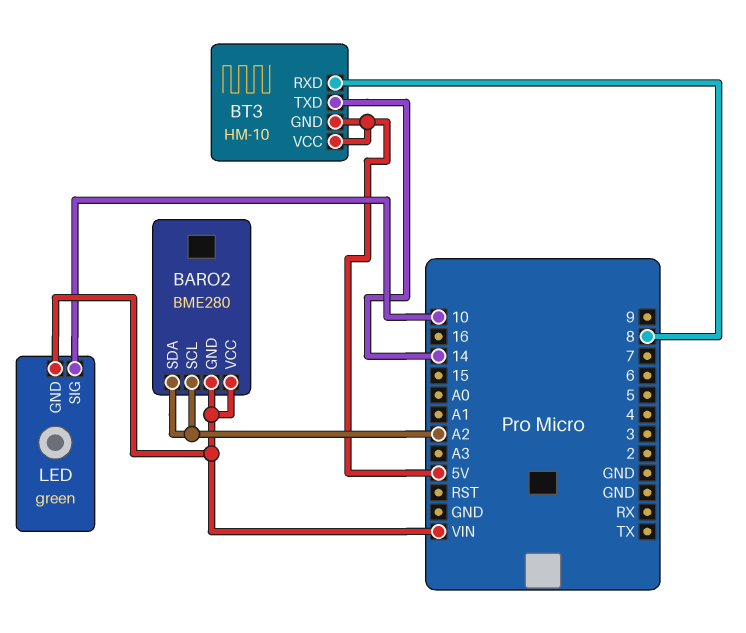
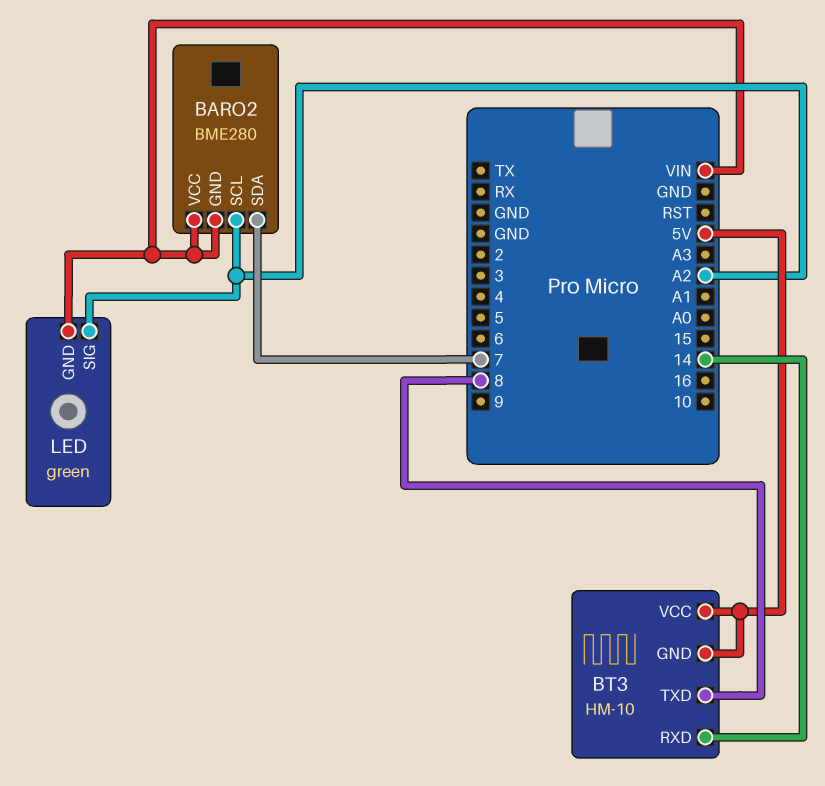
BARO2 pin SDA: A2 -> 7
BT3 pin RXD: 8 -> 14
BT3 pin TXD: 14 -> 8
LED pin SIG: 10 -> A2

